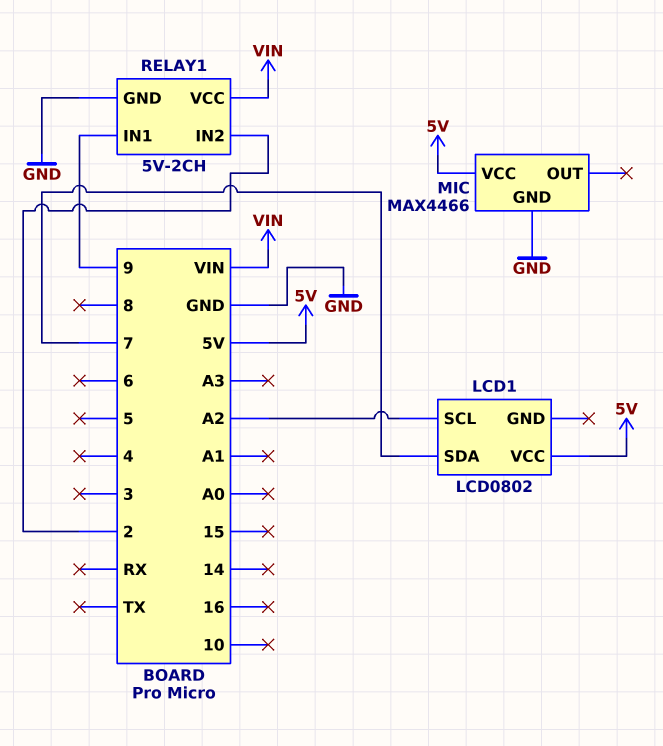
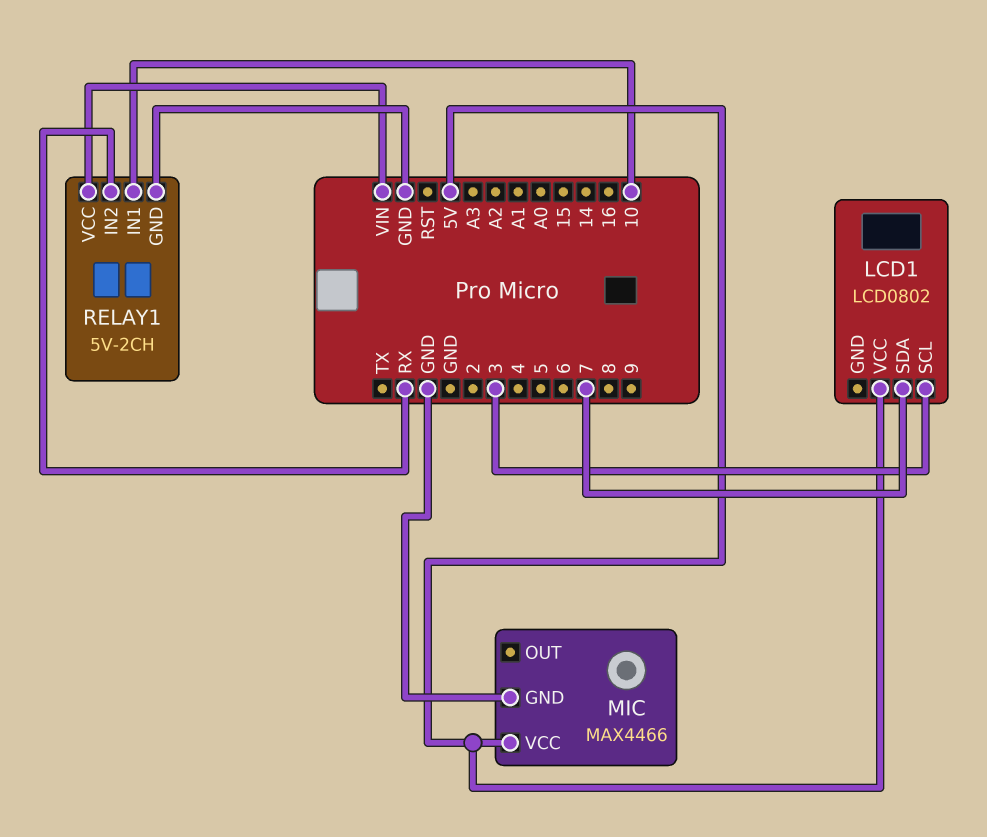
LCD1 pin SCL: A2 -> 3
RELAY1 pin IN1: 9 -> 10
RELAY1 pin IN2: 2 -> RX

